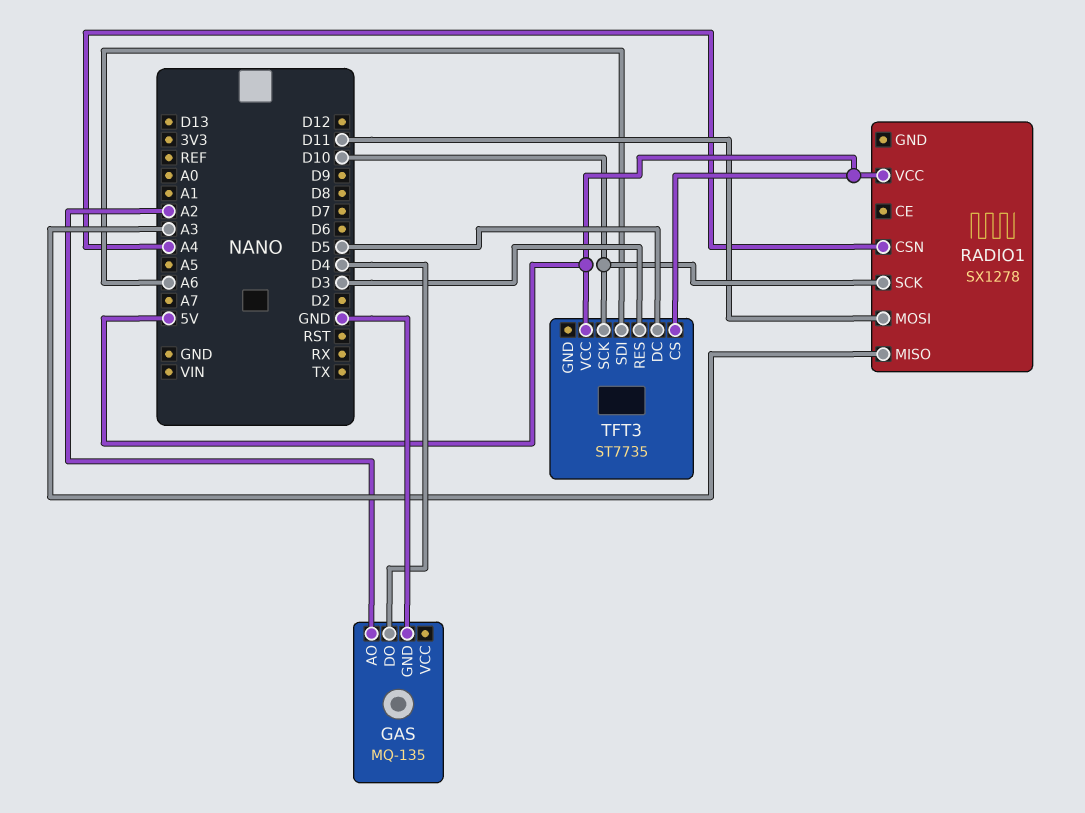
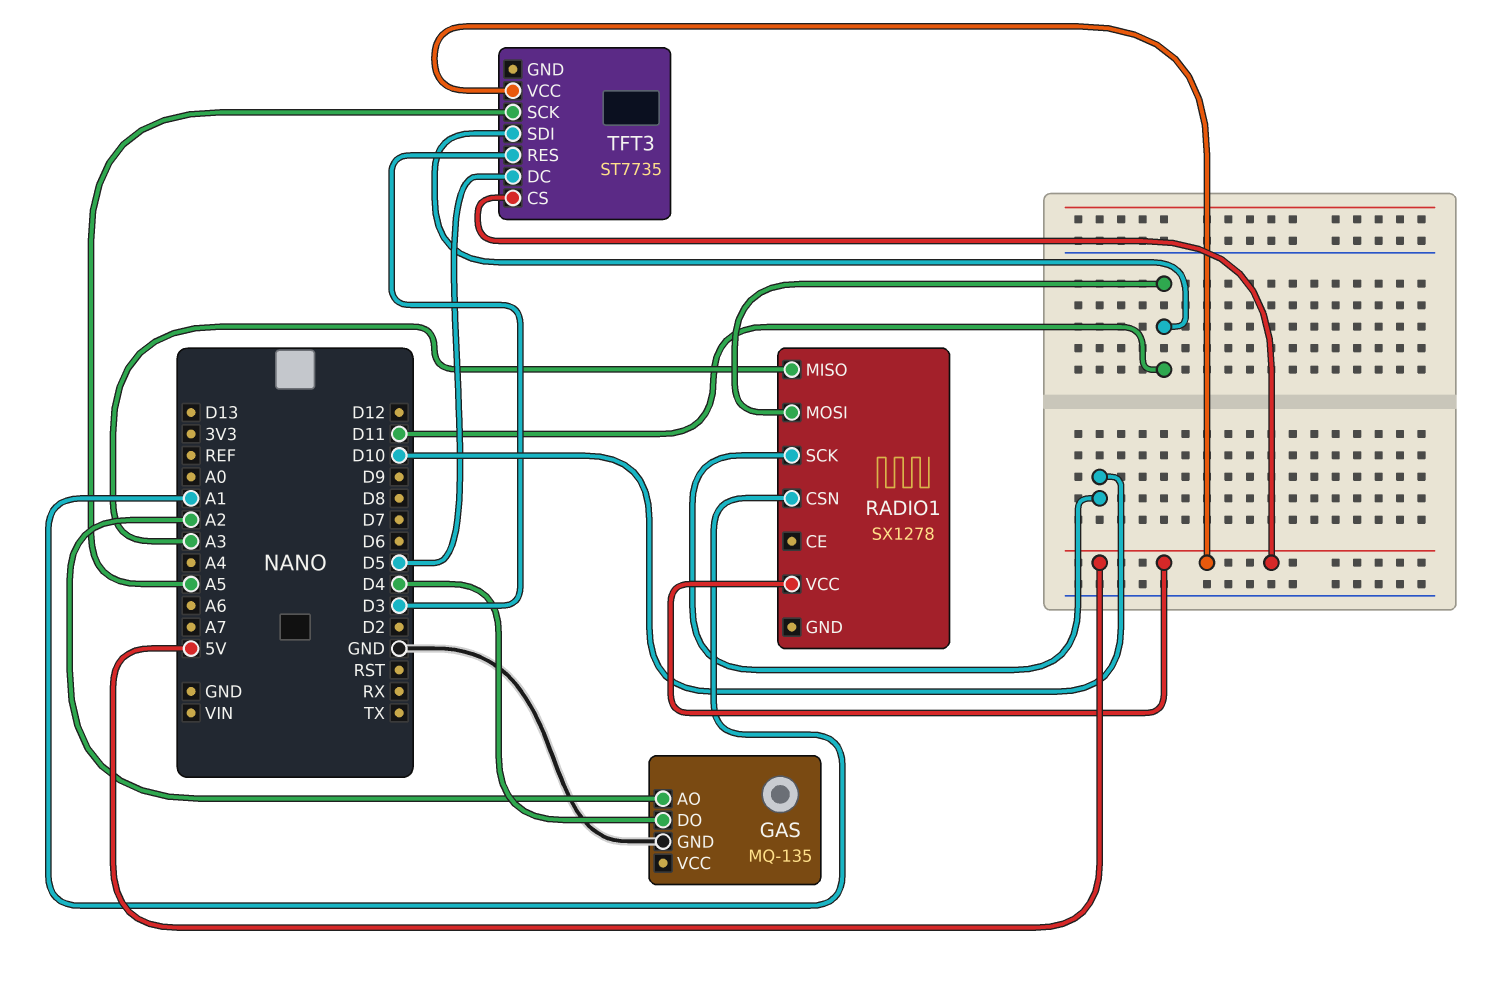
RADIO1 pin CSN: A4 -> A1
TFT3 pin SCK: D10 -> A5
TFT3 pin SDI: A6 -> D11

